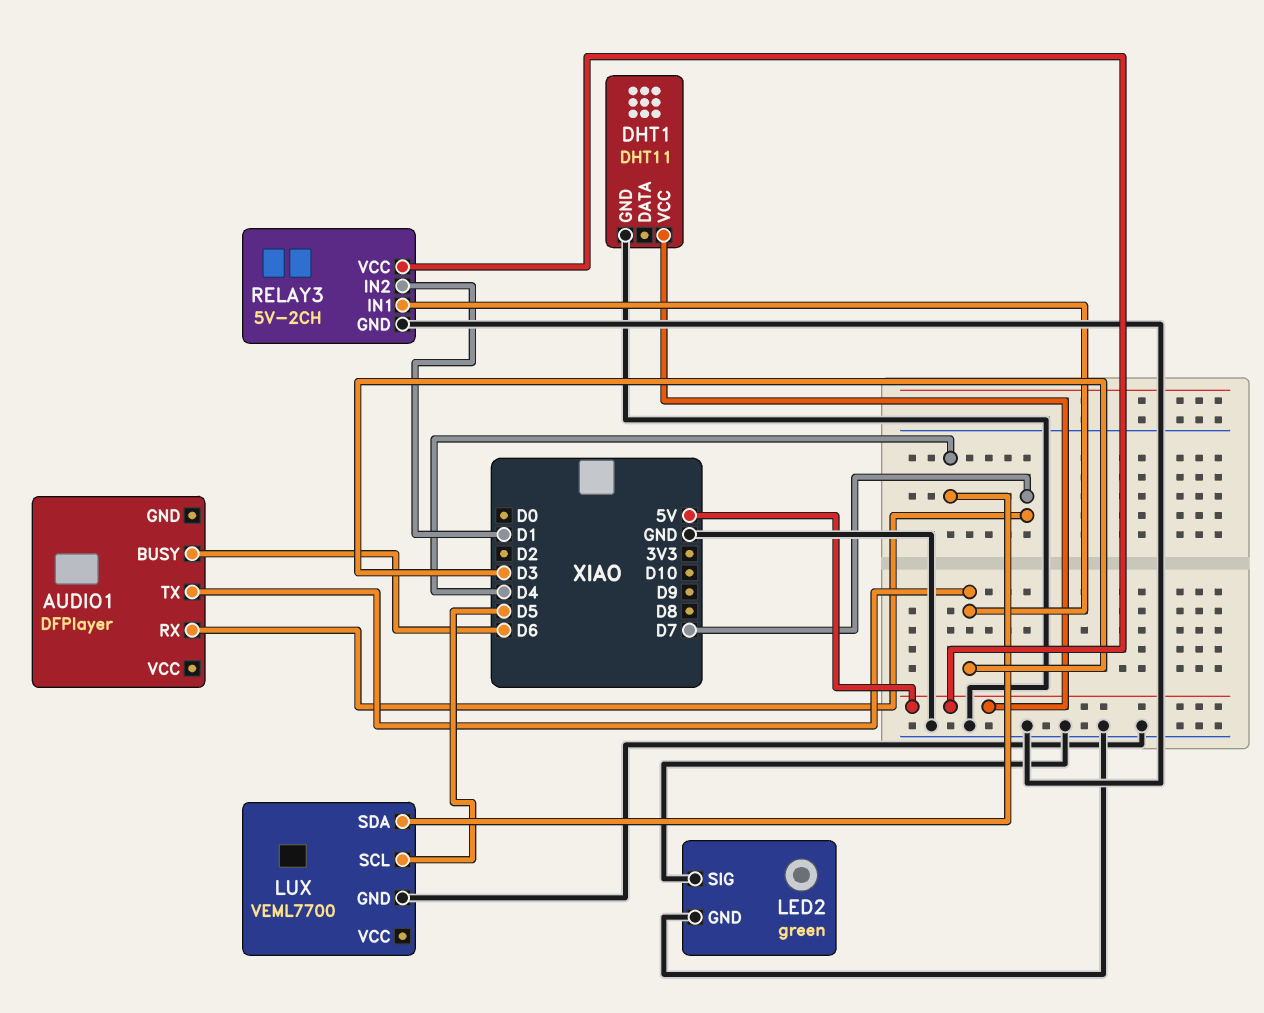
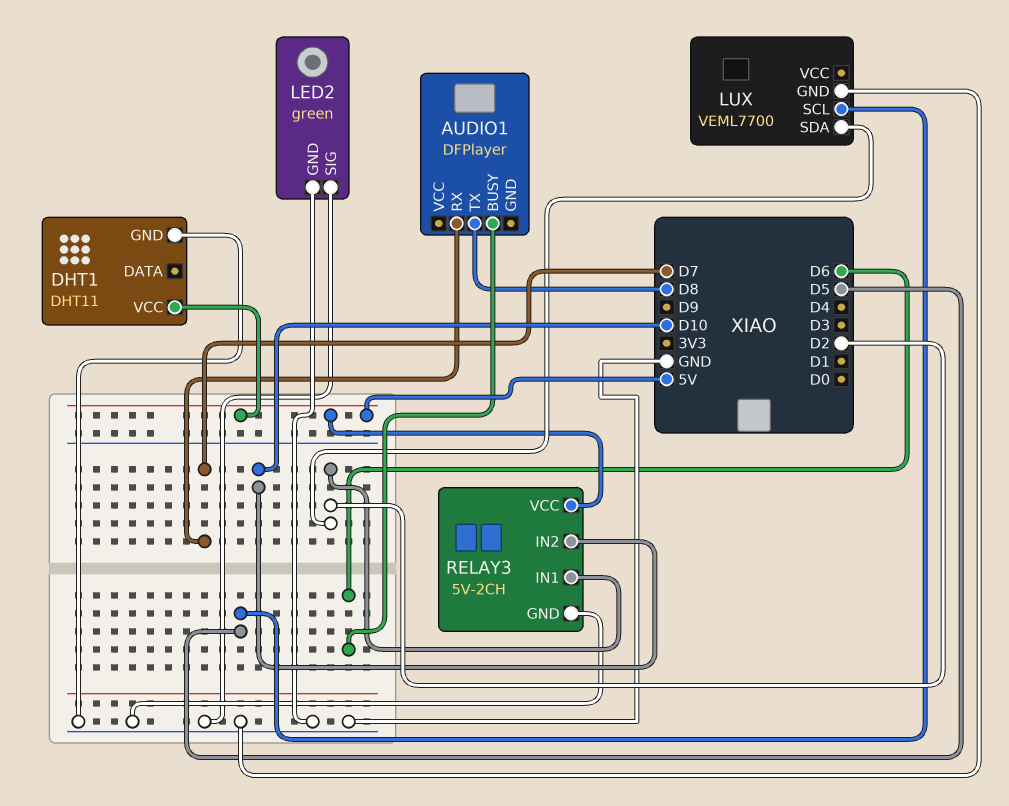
AUDIO1 pin TX: D3 -> D8
LUX pin SDA: D4 -> D2
RELAY3 pin IN1: D3 -> D2
RELAY3 pin IN2: D1 -> D10

